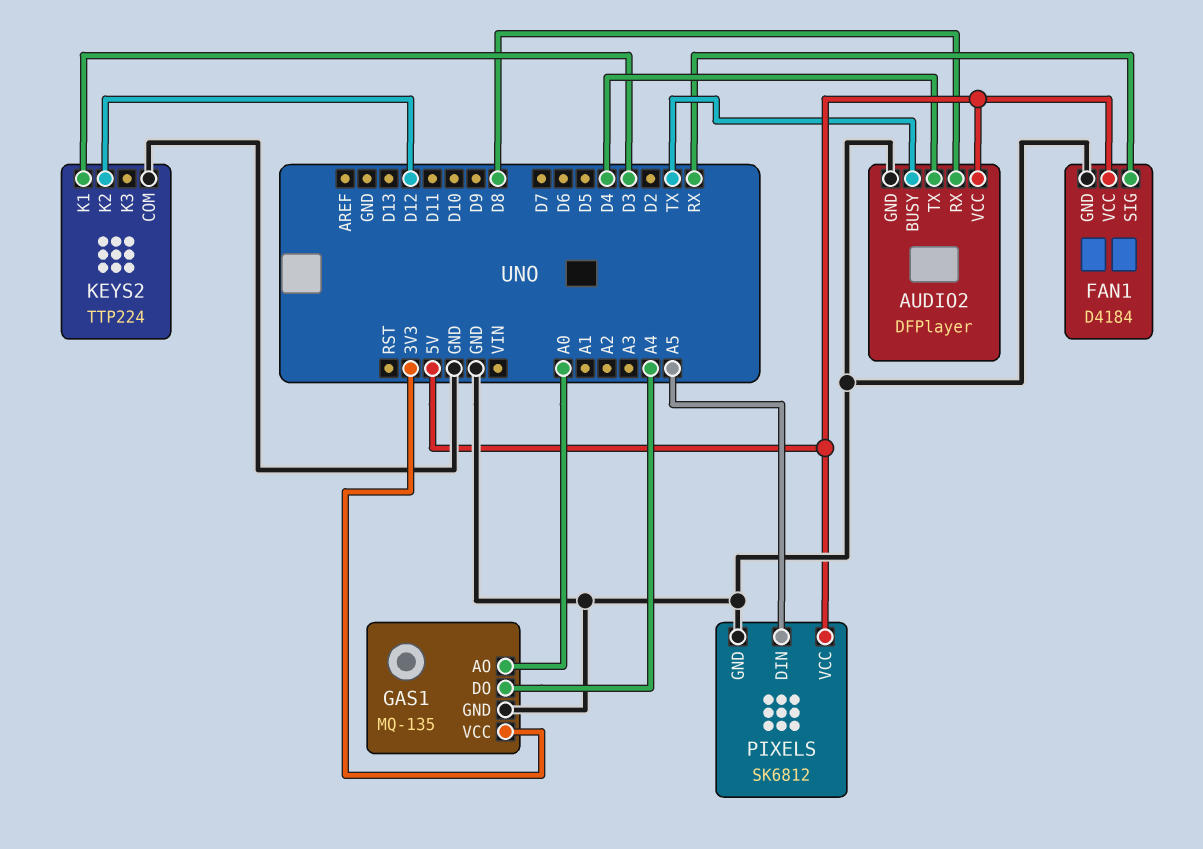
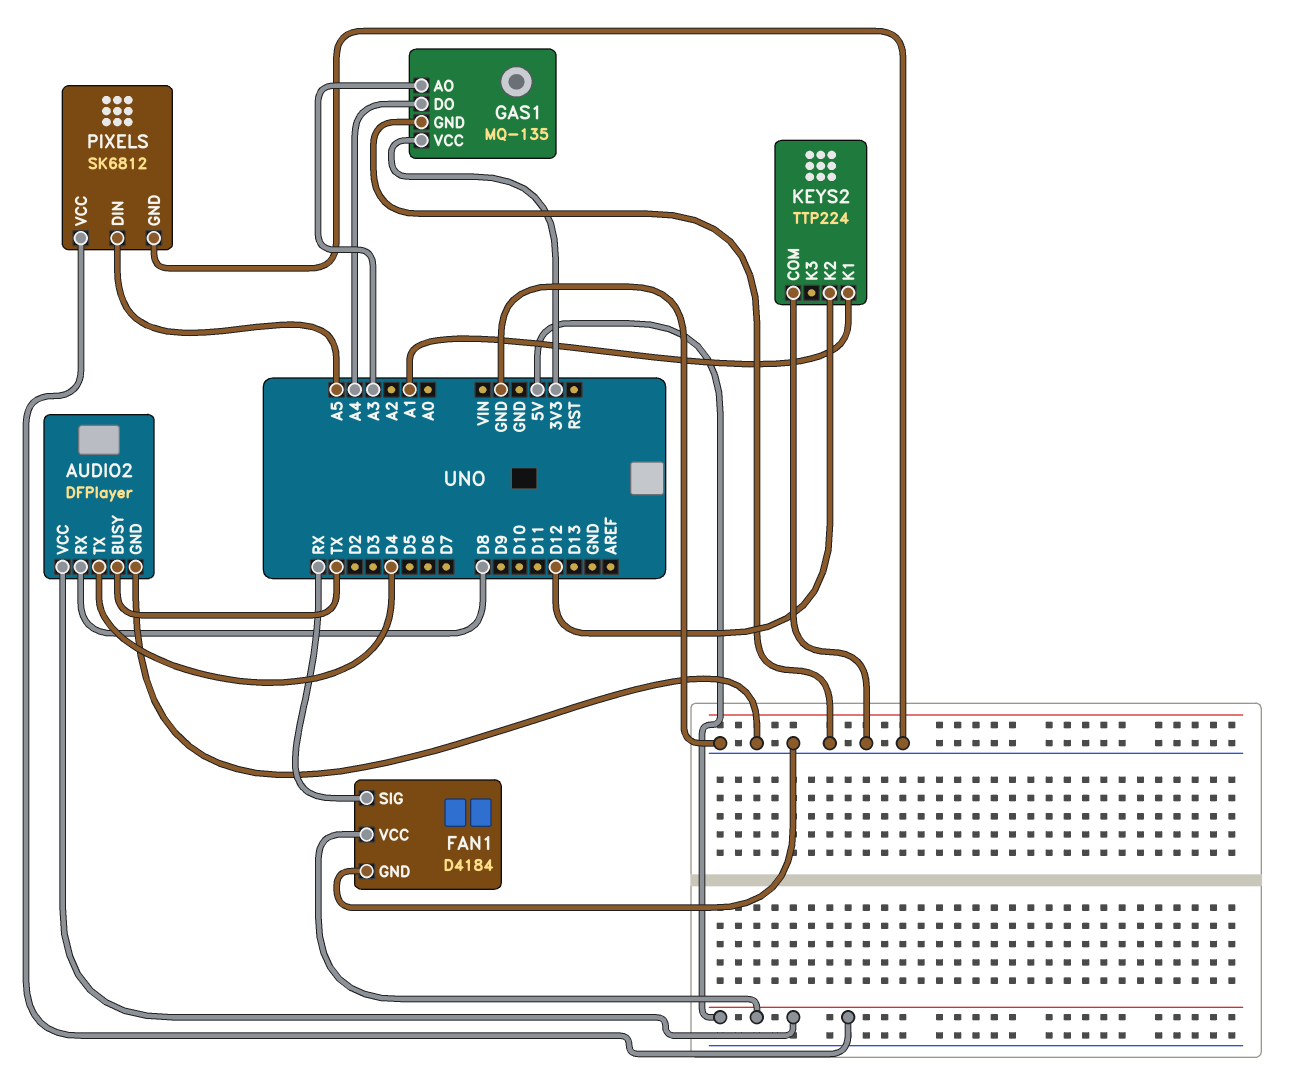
GAS1 pin AO: A0 -> A3
KEYS2 pin K1: D3 -> A1

